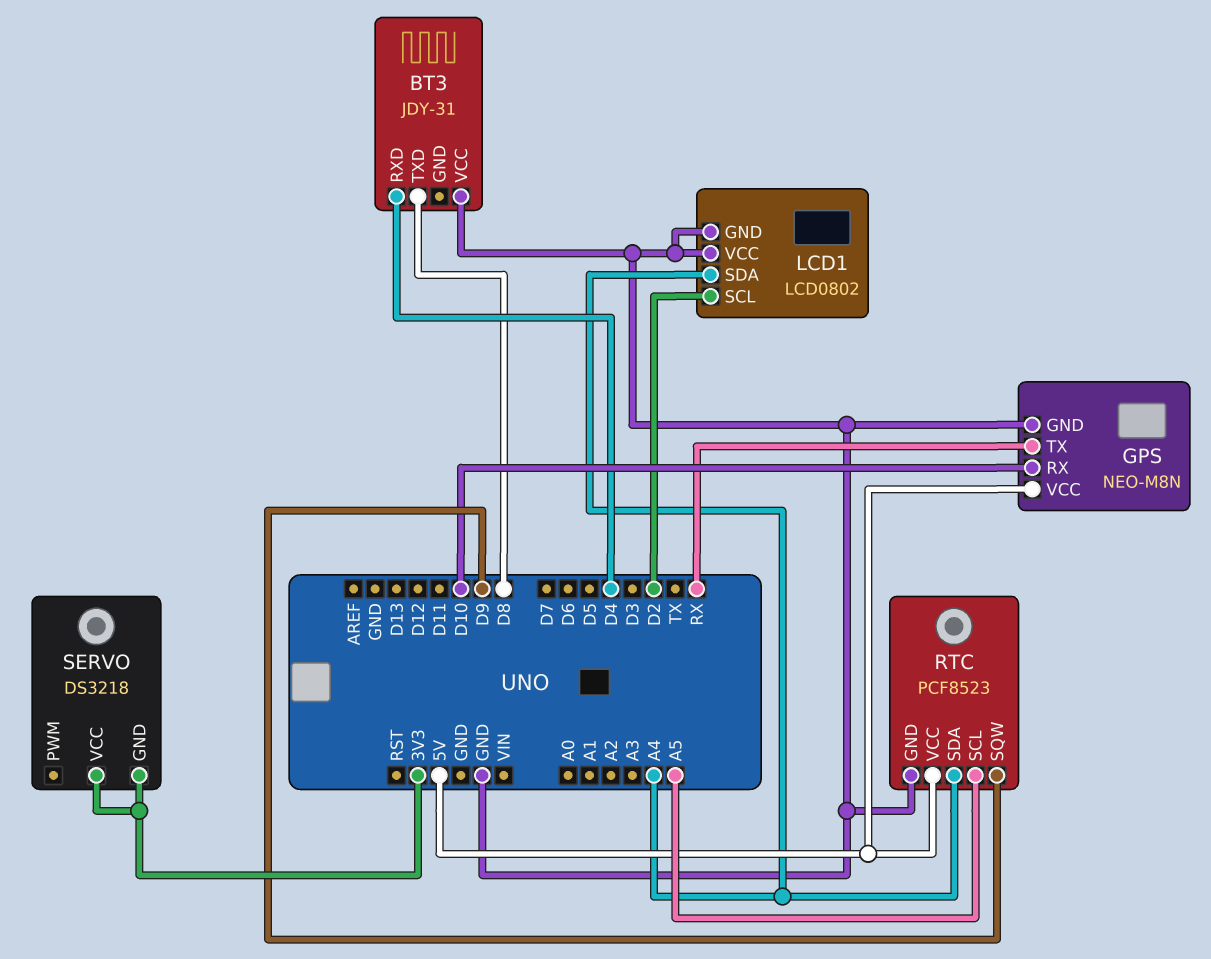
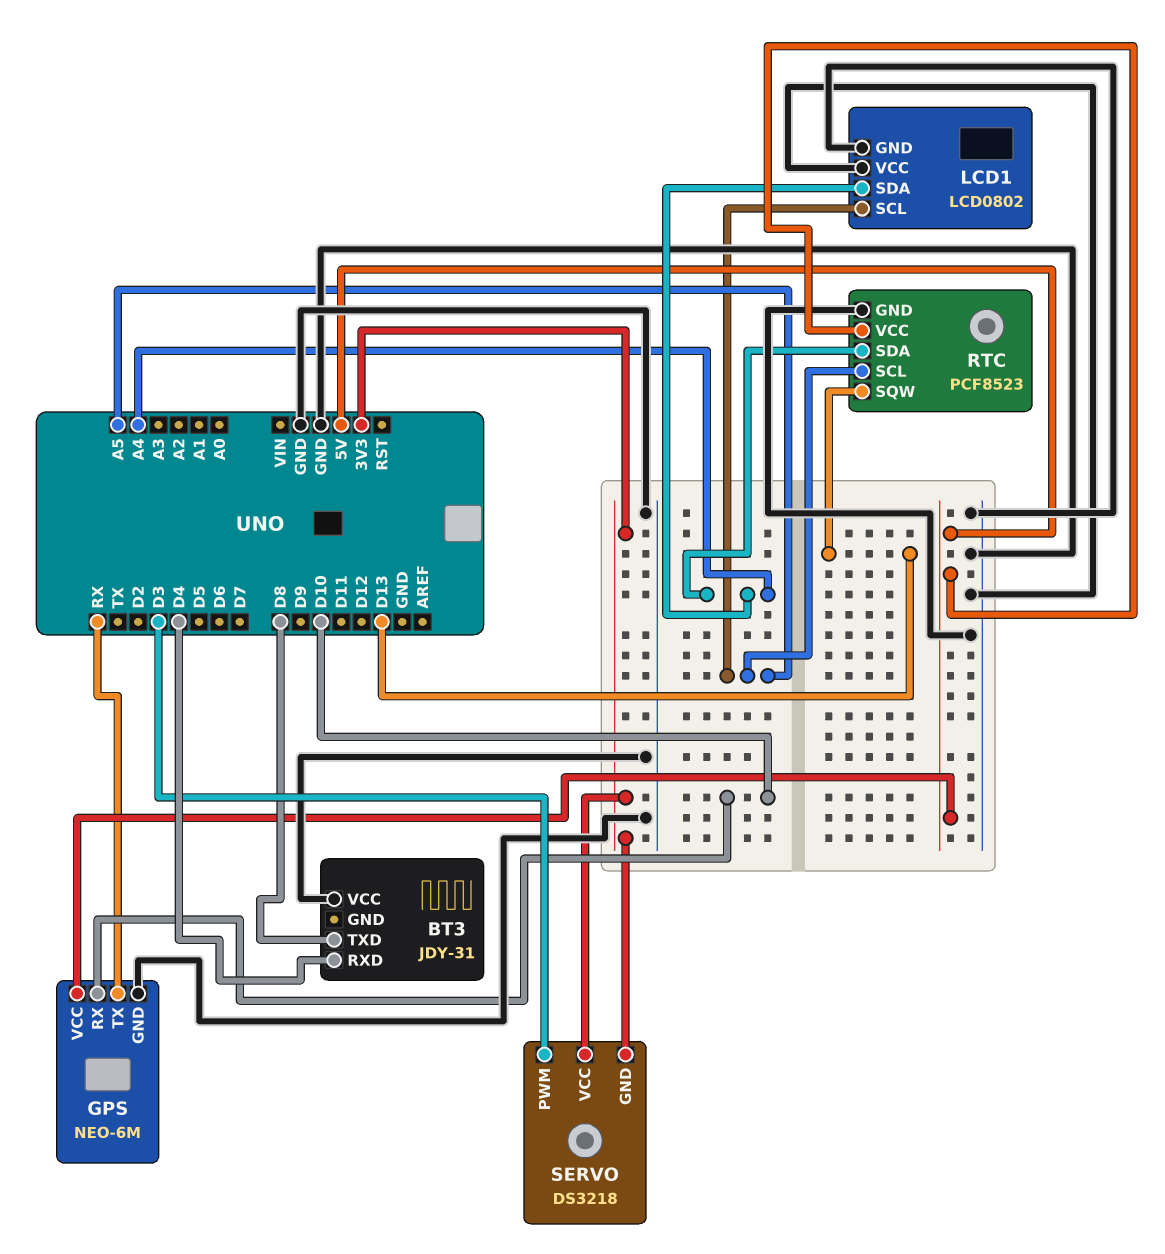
GPS: NEO-M8N -> NEO-6M
LCD1 pin SCL: D2 -> A5
RTC pin SQW: D9 -> D13
SERVO pin PWM: none -> D3

